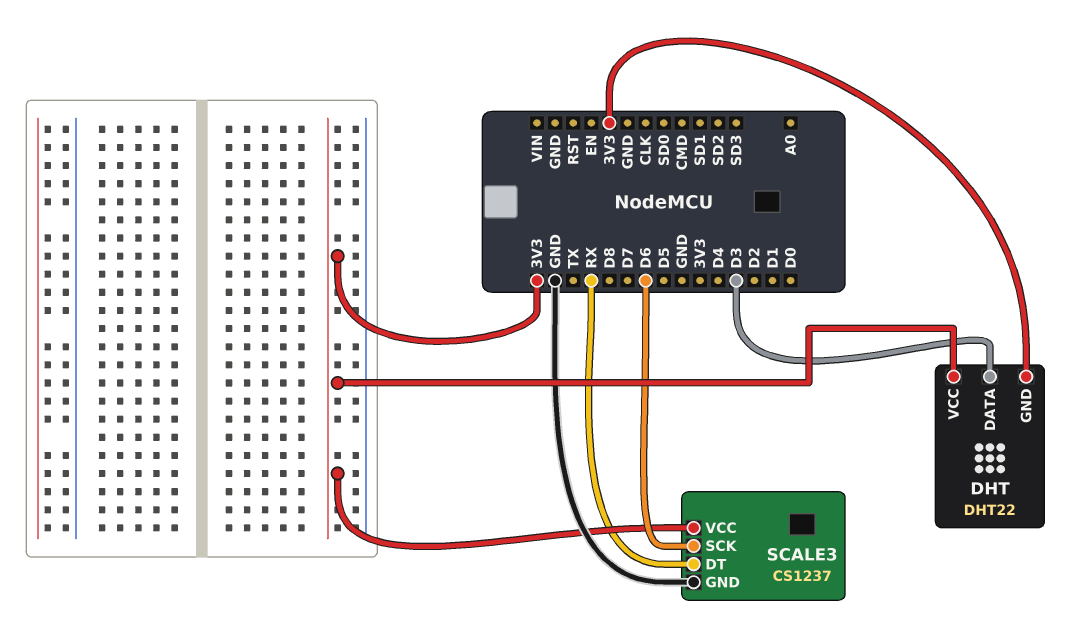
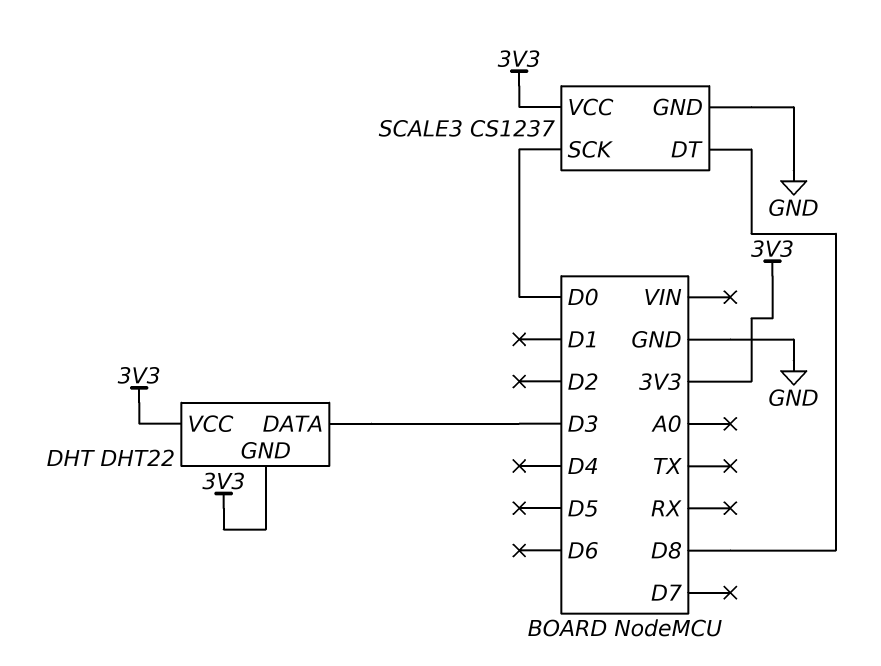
SCALE3 pin DT: RX -> D8
SCALE3 pin SCK: D6 -> D0

